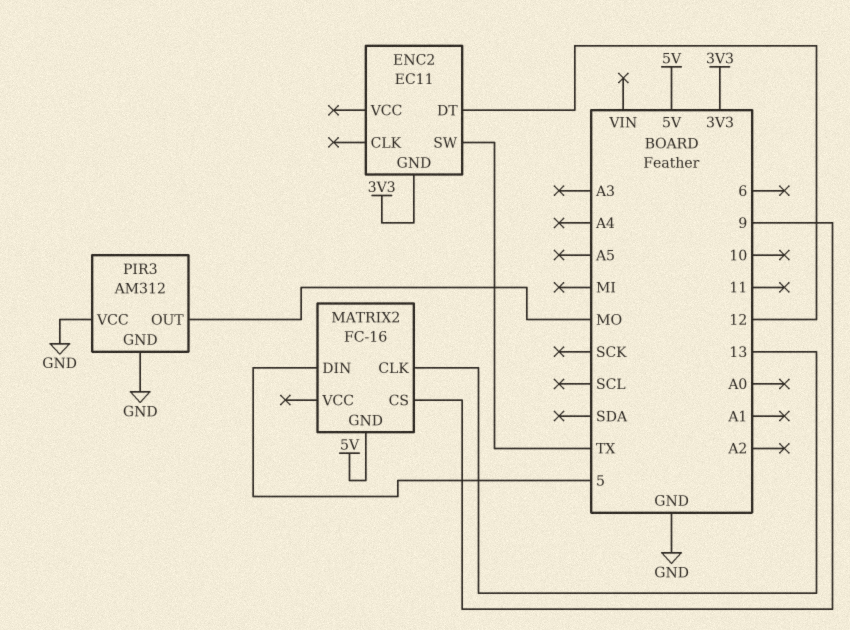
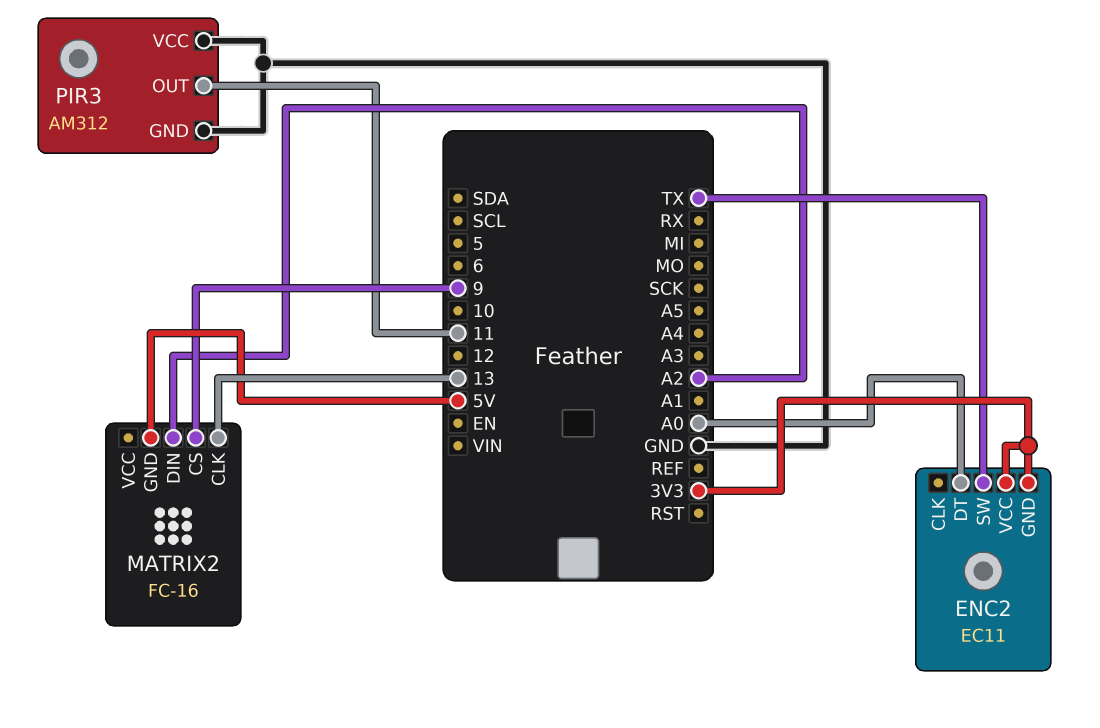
ENC2 pin DT: 12 -> A0
ENC2 pin VCC: none -> 3V3
MATRIX2 pin DIN: 5 -> A2
PIR3 pin OUT: MO -> 11

